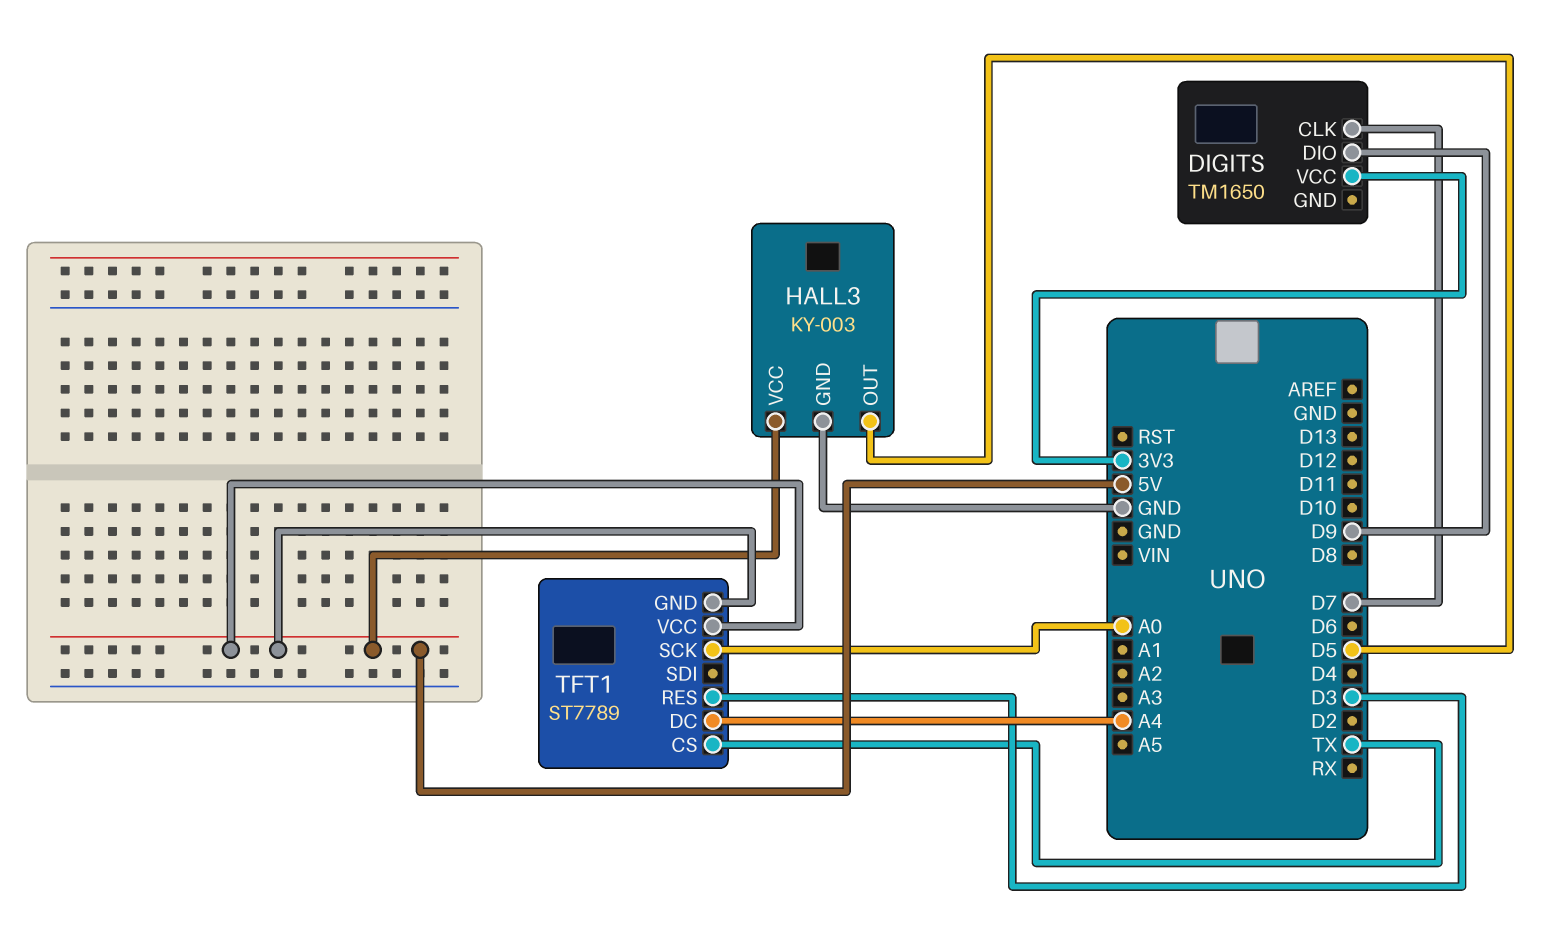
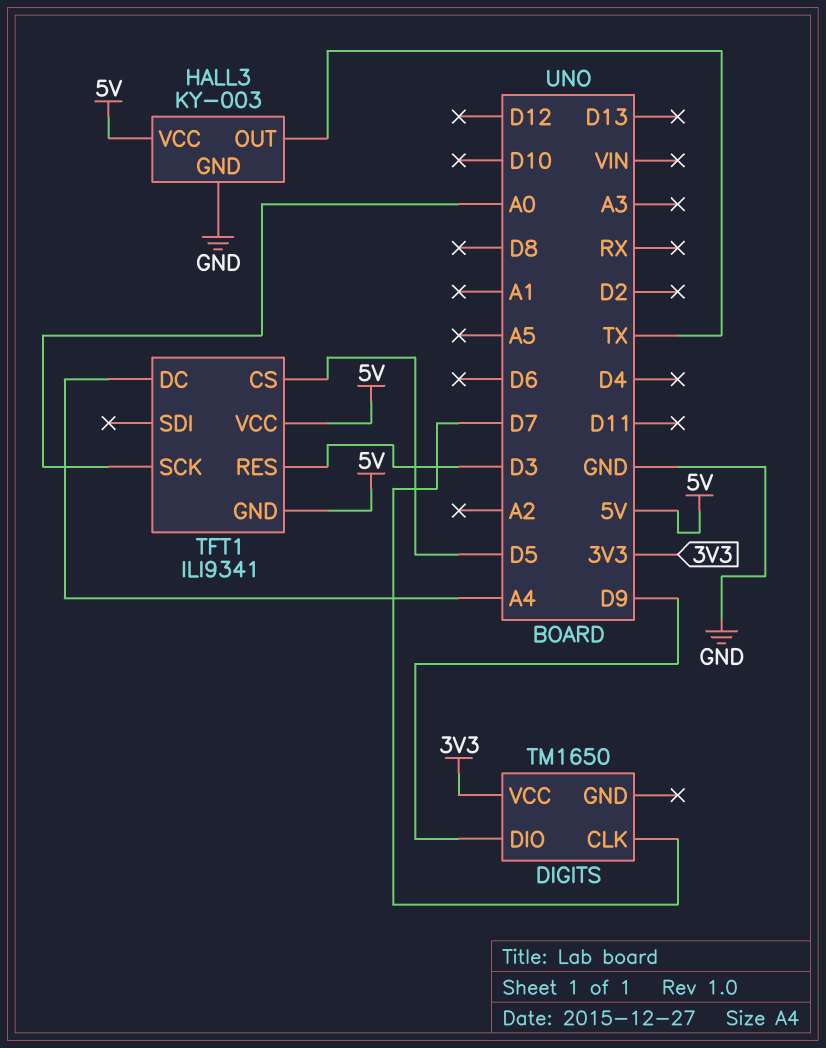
HALL3 pin OUT: D5 -> TX
TFT1: ST7789 -> ILI9341
TFT1 pin CS: TX -> D5

